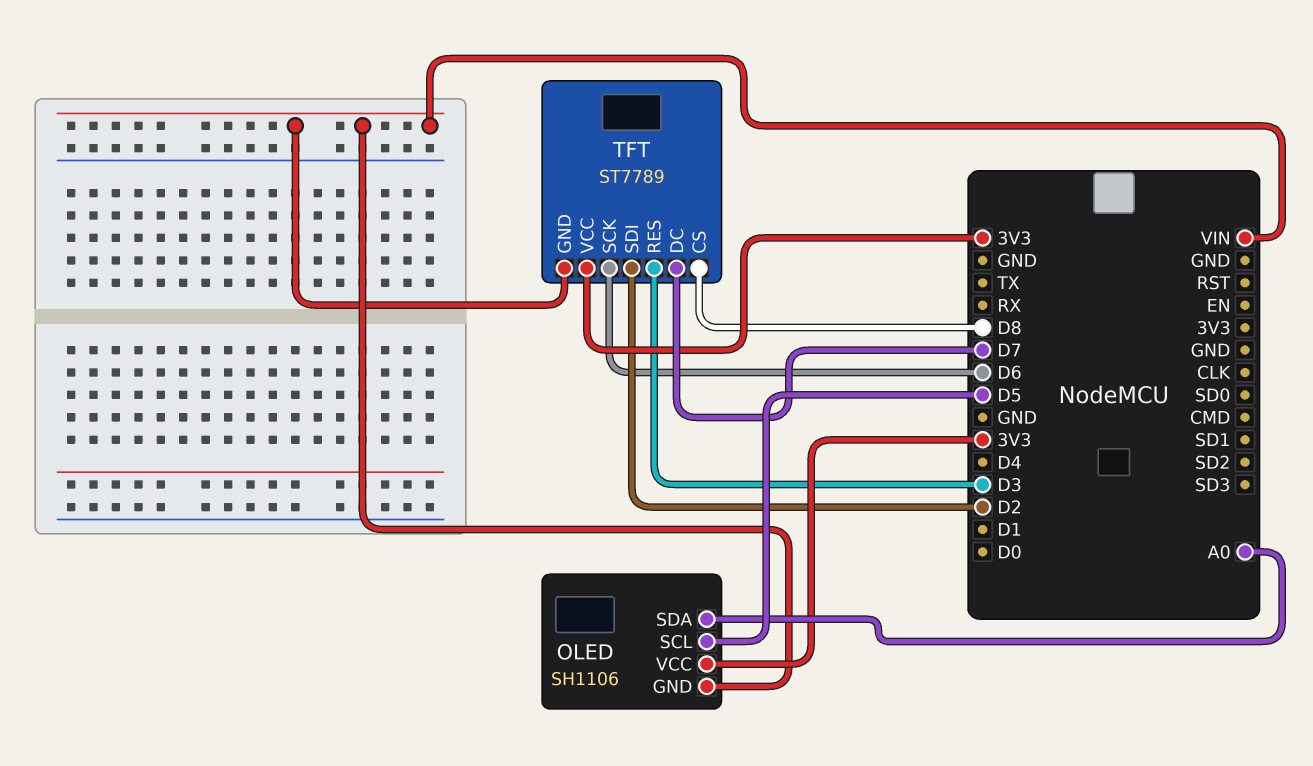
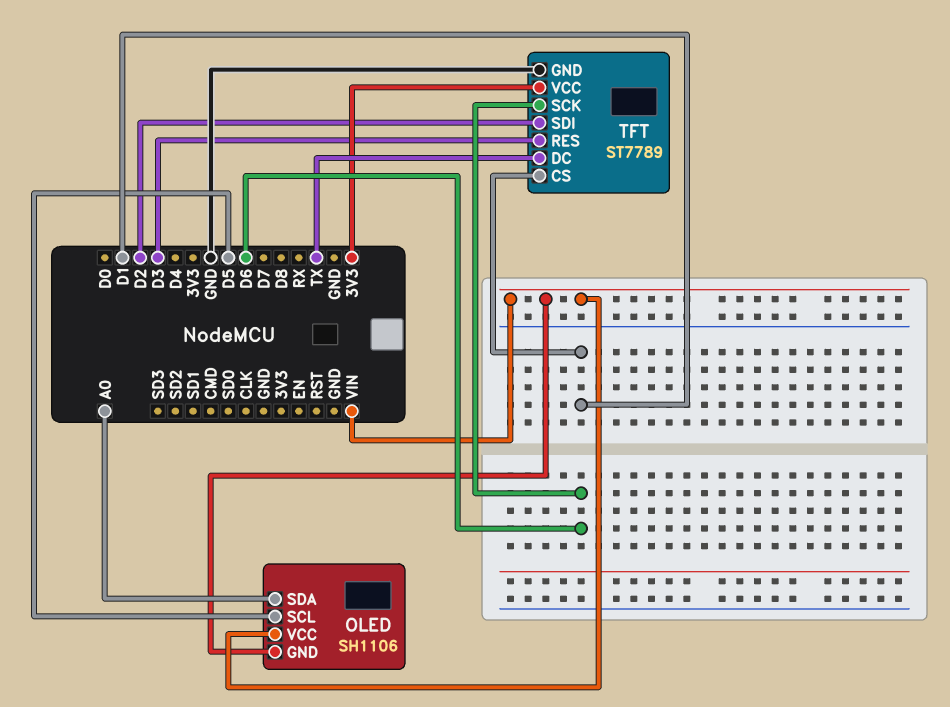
OLED pin VCC: 3V3 -> VIN
TFT pin CS: D8 -> D1
TFT pin DC: D7 -> TX
TFT pin GND: VIN -> GND

